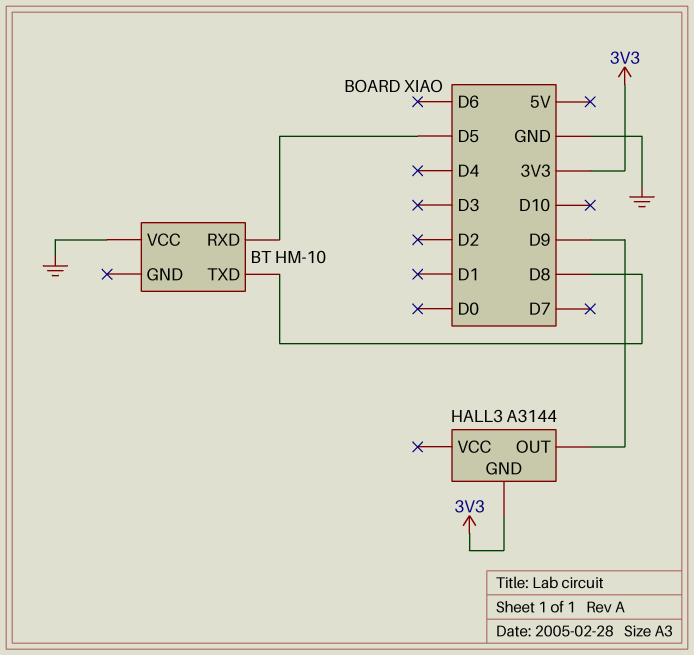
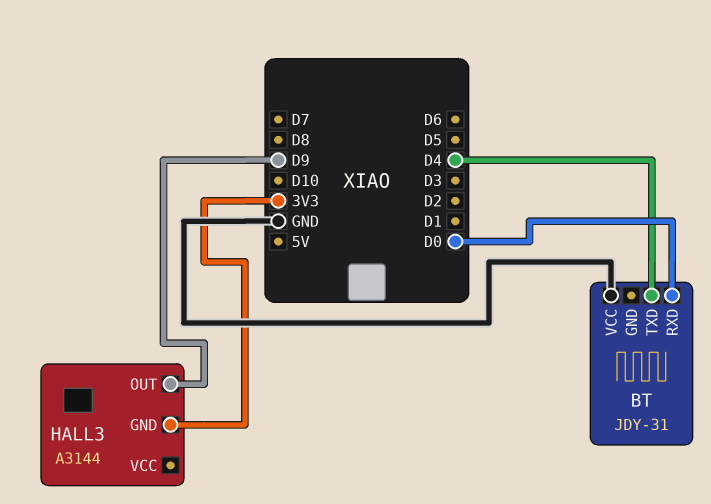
BT: HM-10 -> JDY-31
BT pin RXD: D5 -> D0
BT pin TXD: D8 -> D4

